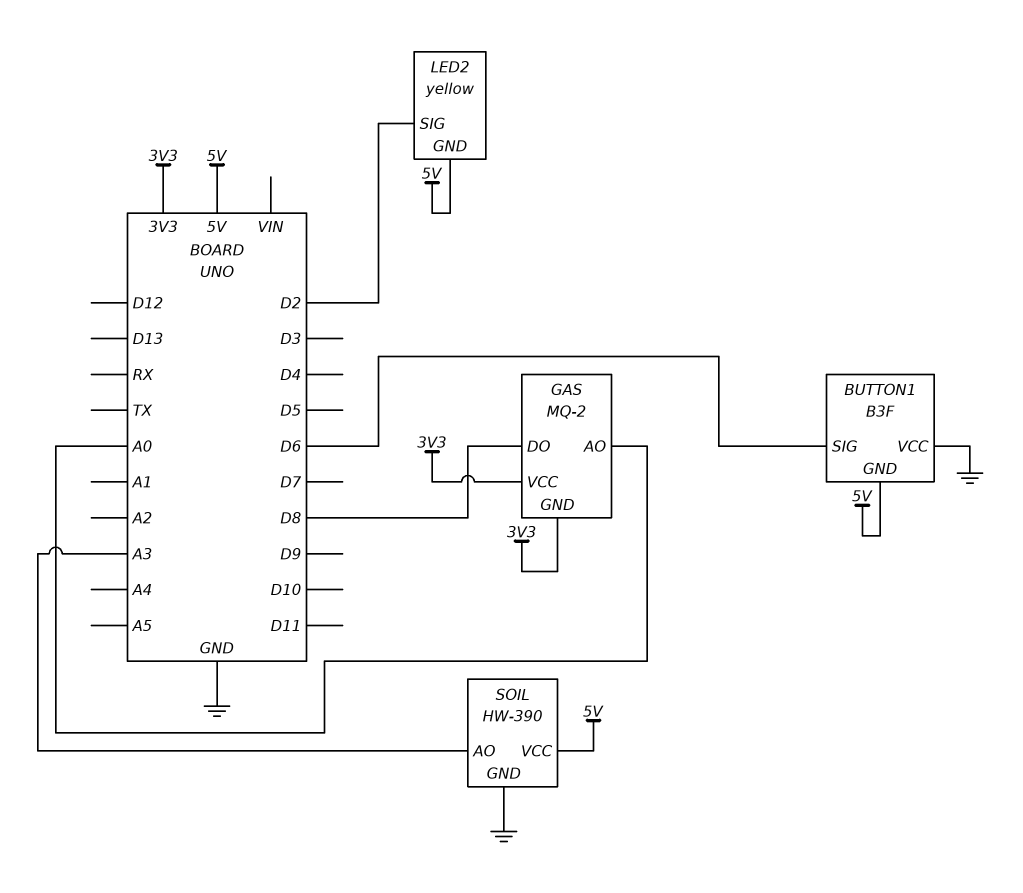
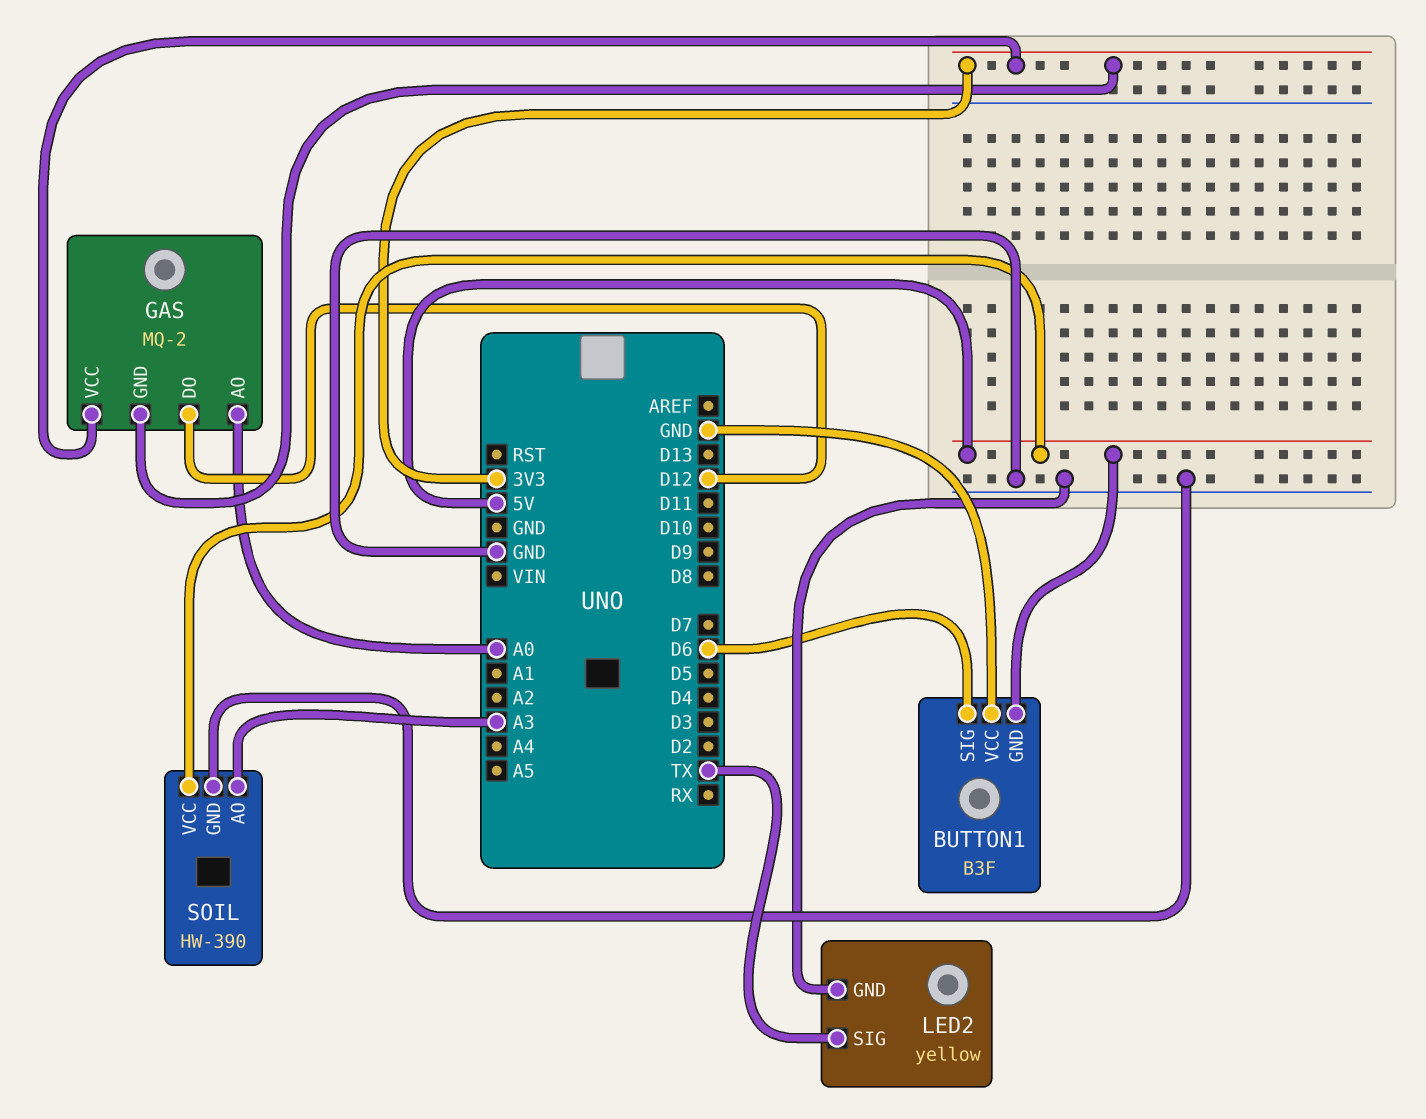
GAS pin DO: D8 -> D12
LED2 pin GND: 5V -> GND
LED2 pin SIG: D2 -> TX

